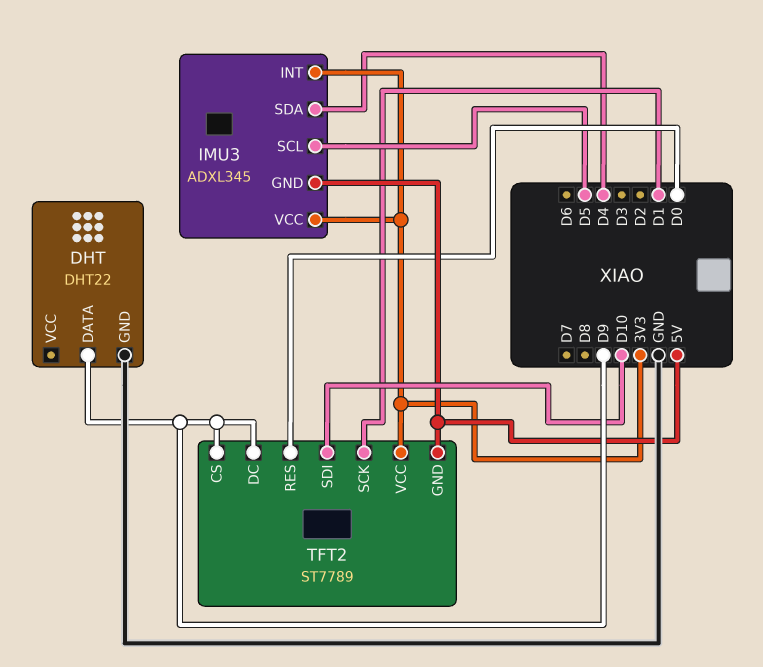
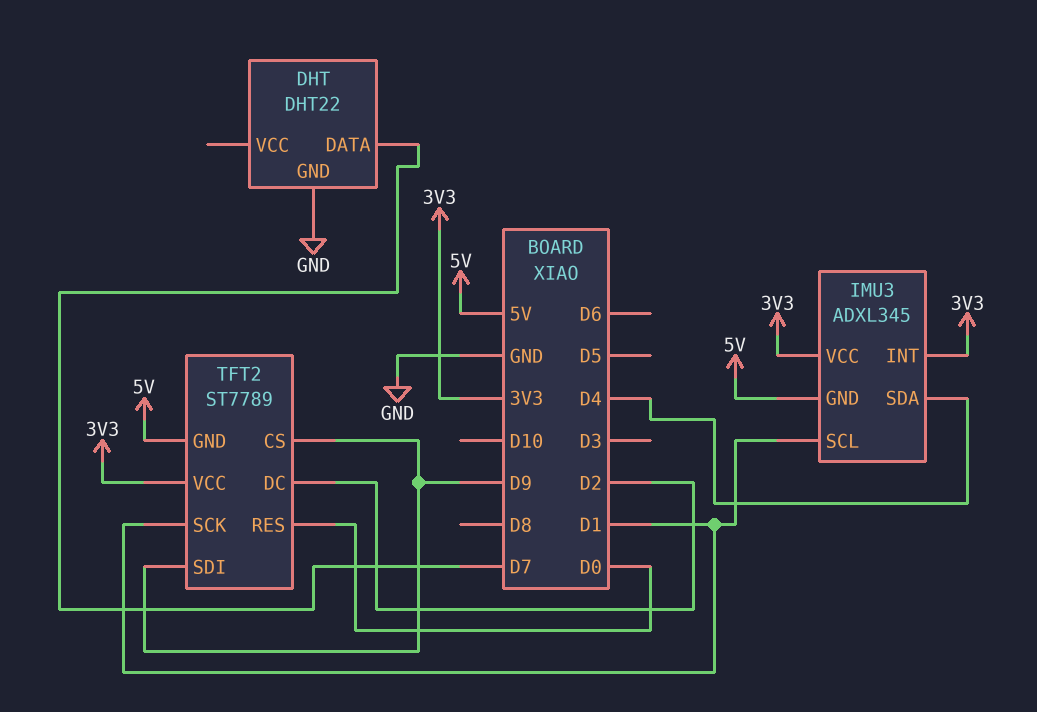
DHT pin DATA: D9 -> D7
IMU3 pin SCL: D5 -> D1
TFT2 pin DC: D9 -> D2
TFT2 pin SDI: D10 -> D9

